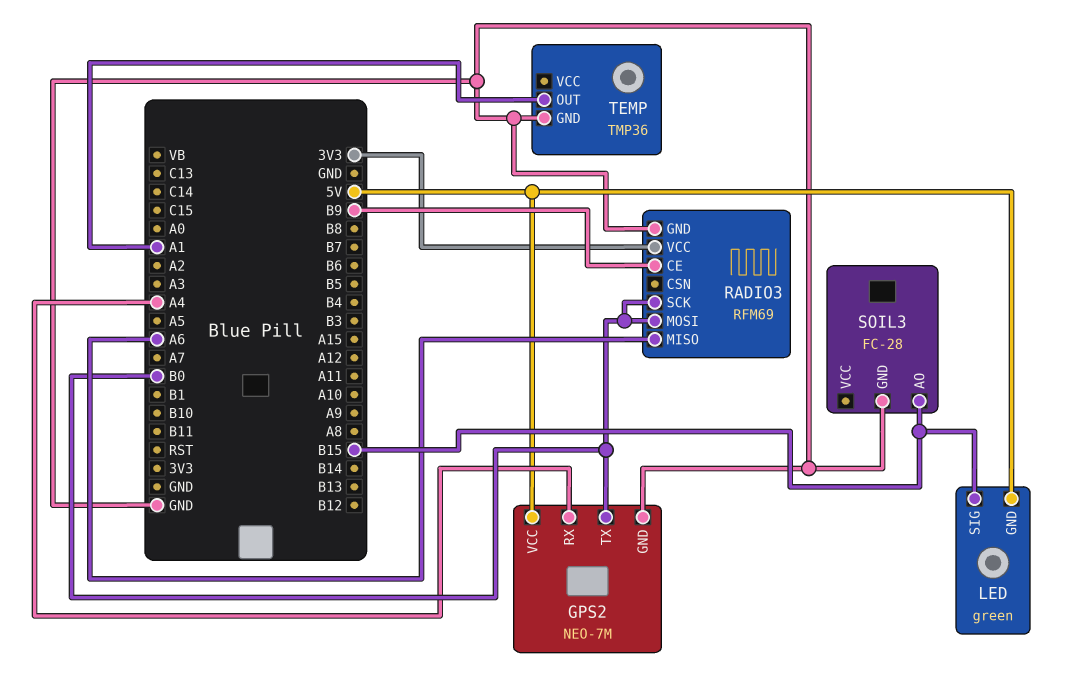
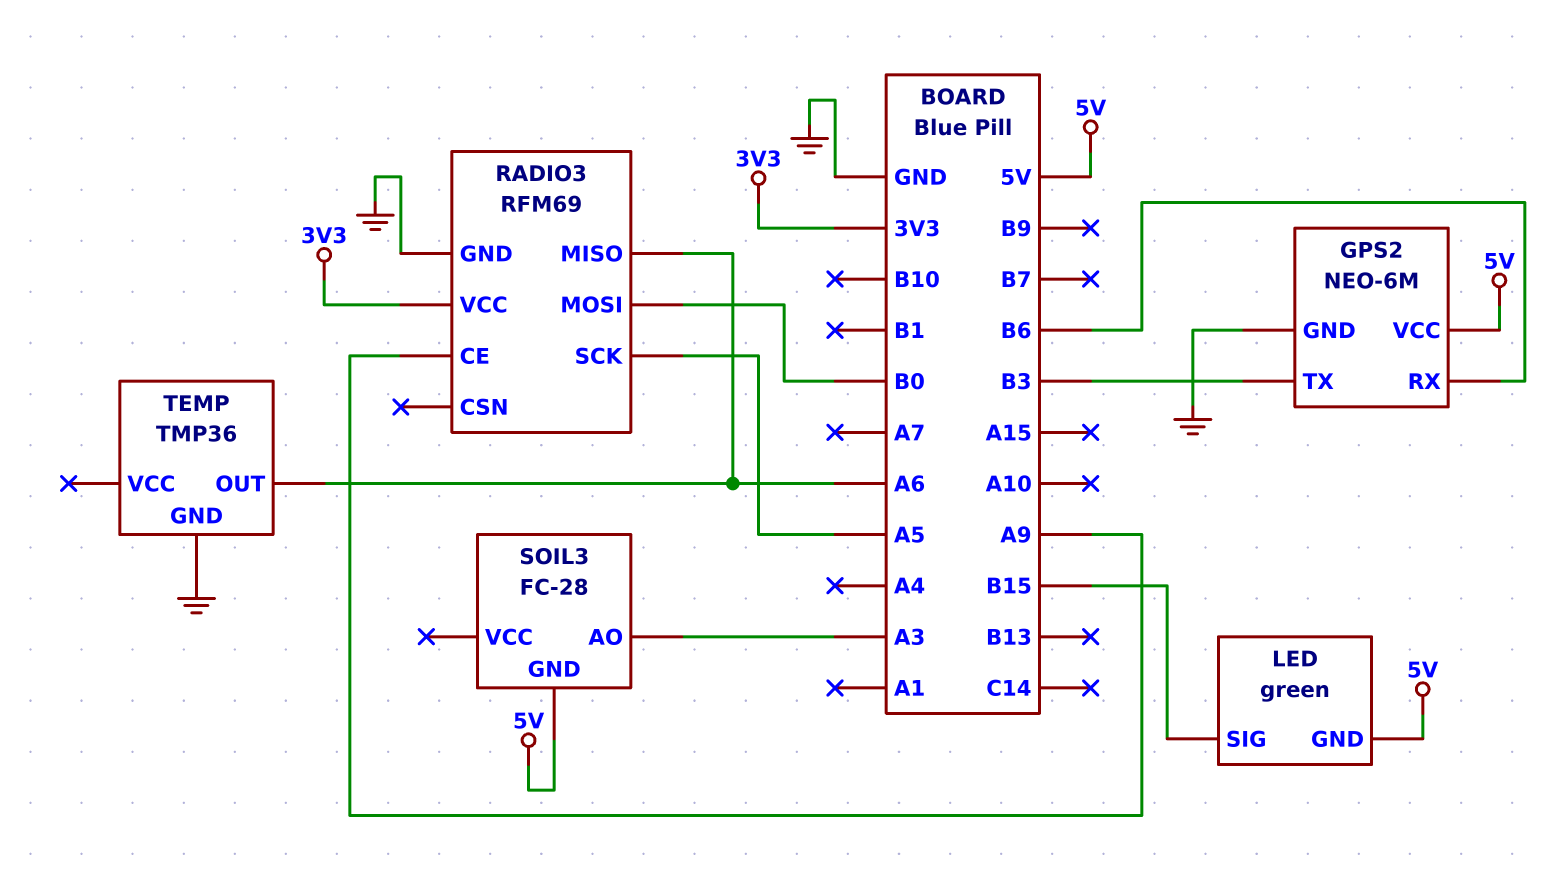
GPS2: NEO-7M -> NEO-6M
GPS2 pin RX: A4 -> B6
GPS2 pin TX: B0 -> B3
RADIO3 pin CE: B9 -> A9
RADIO3 pin SCK: B0 -> A5
SOIL3 pin AO: B15 -> A3
SOIL3 pin GND: GND -> 5V
TEMP pin OUT: A1 -> A6

